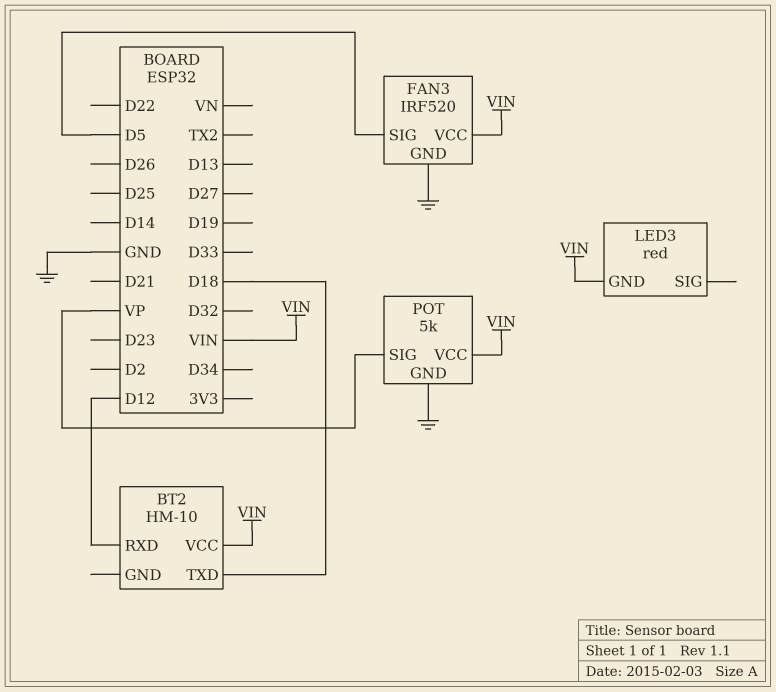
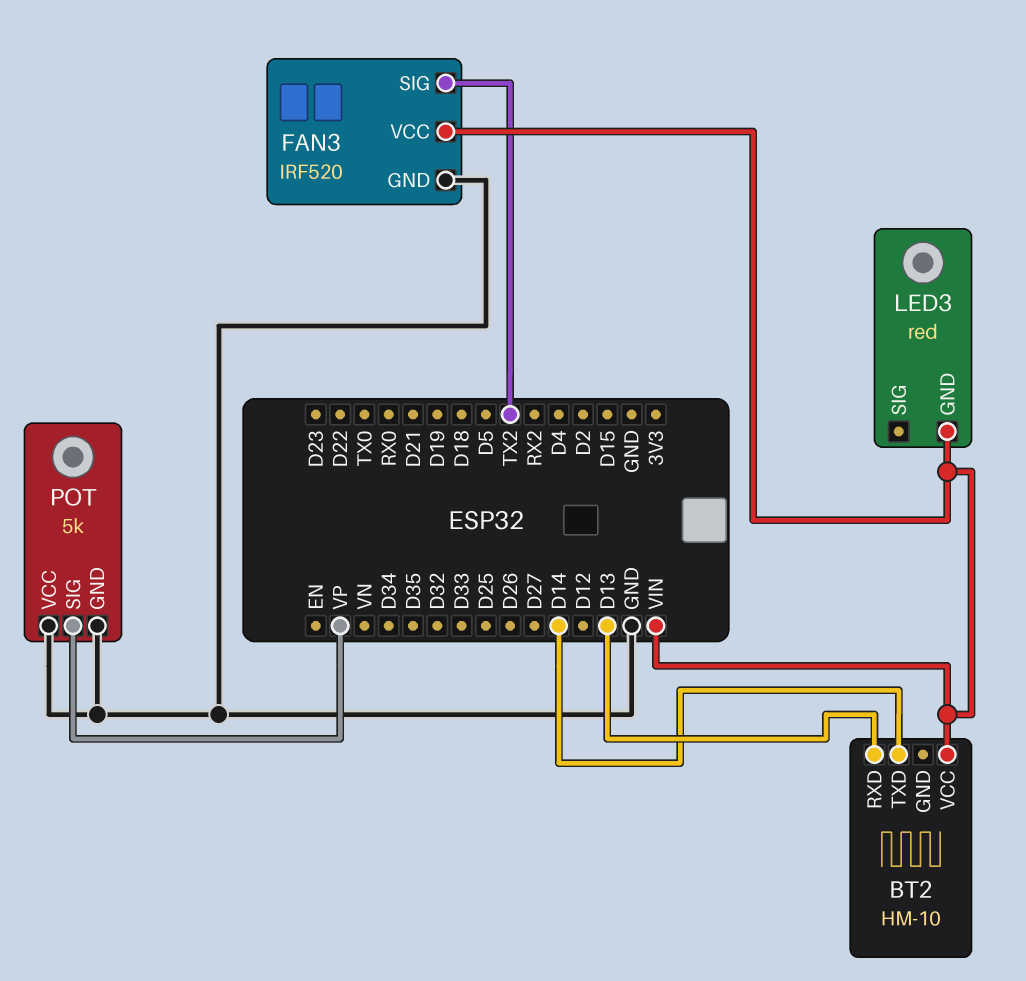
BT2 pin RXD: D12 -> D13
BT2 pin TXD: D18 -> D14
FAN3 pin SIG: D5 -> TX2
POT pin VCC: VIN -> GND

